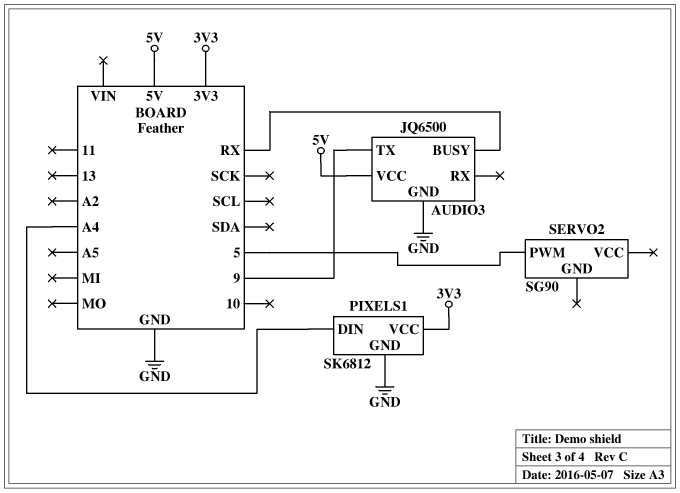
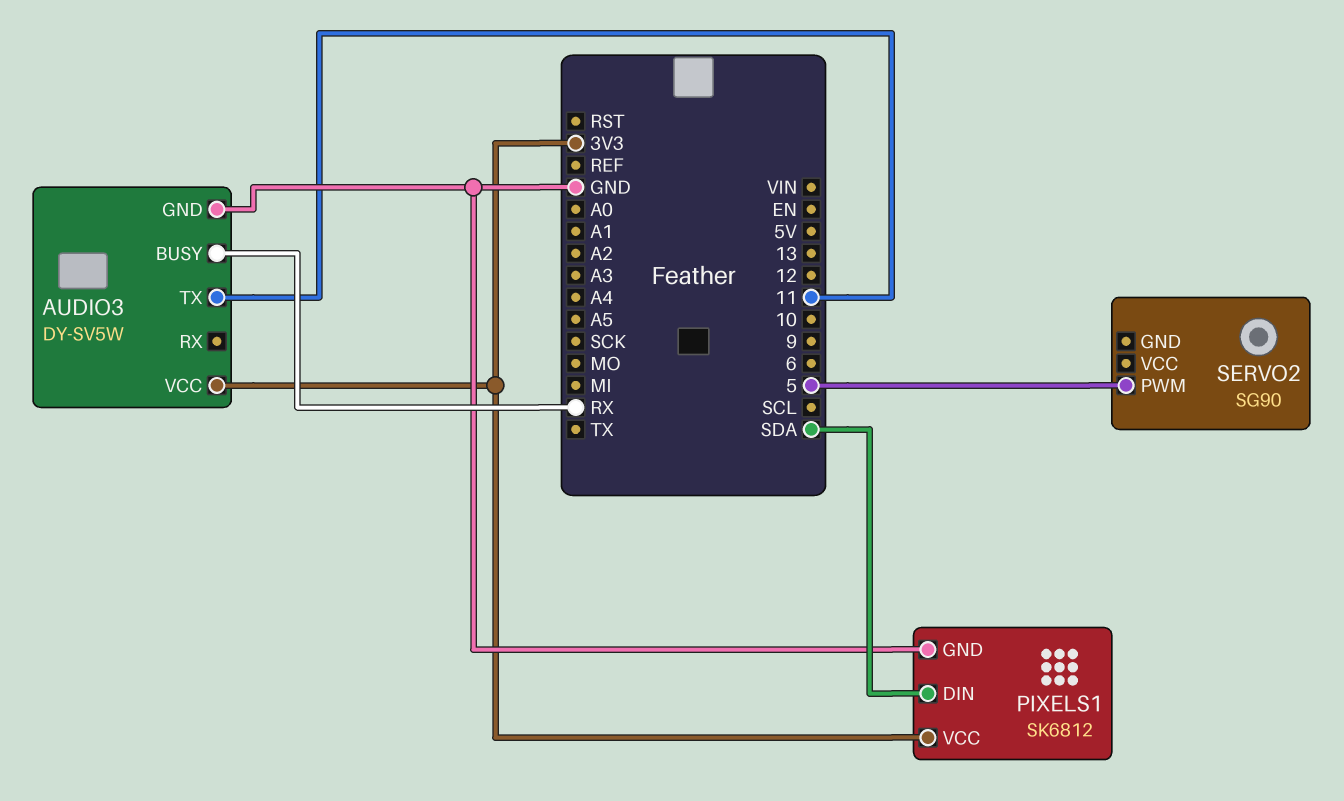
AUDIO3: JQ6500 -> DY-SV5W
AUDIO3 pin TX: 9 -> 11
AUDIO3 pin VCC: 5V -> 3V3
PIXELS1 pin DIN: A4 -> SDA

